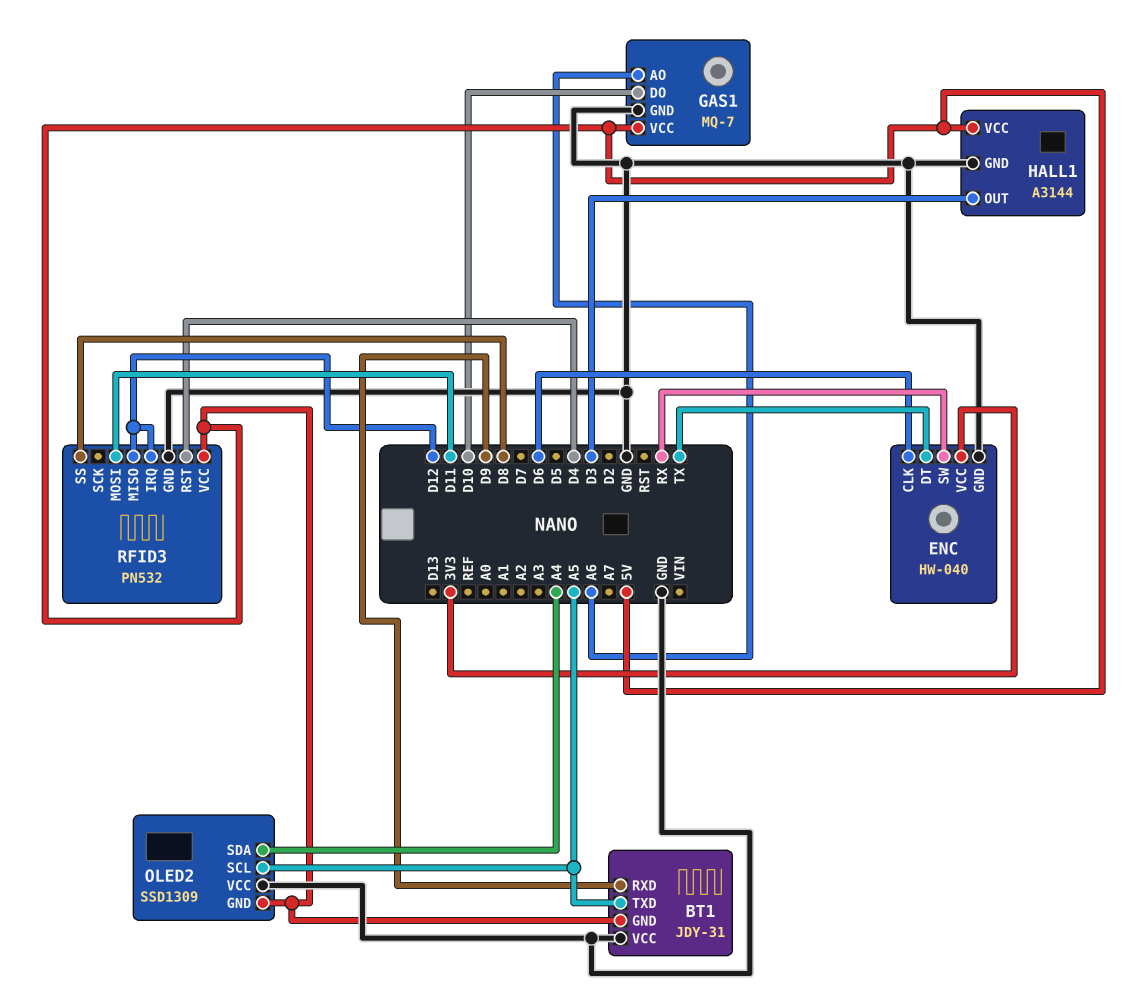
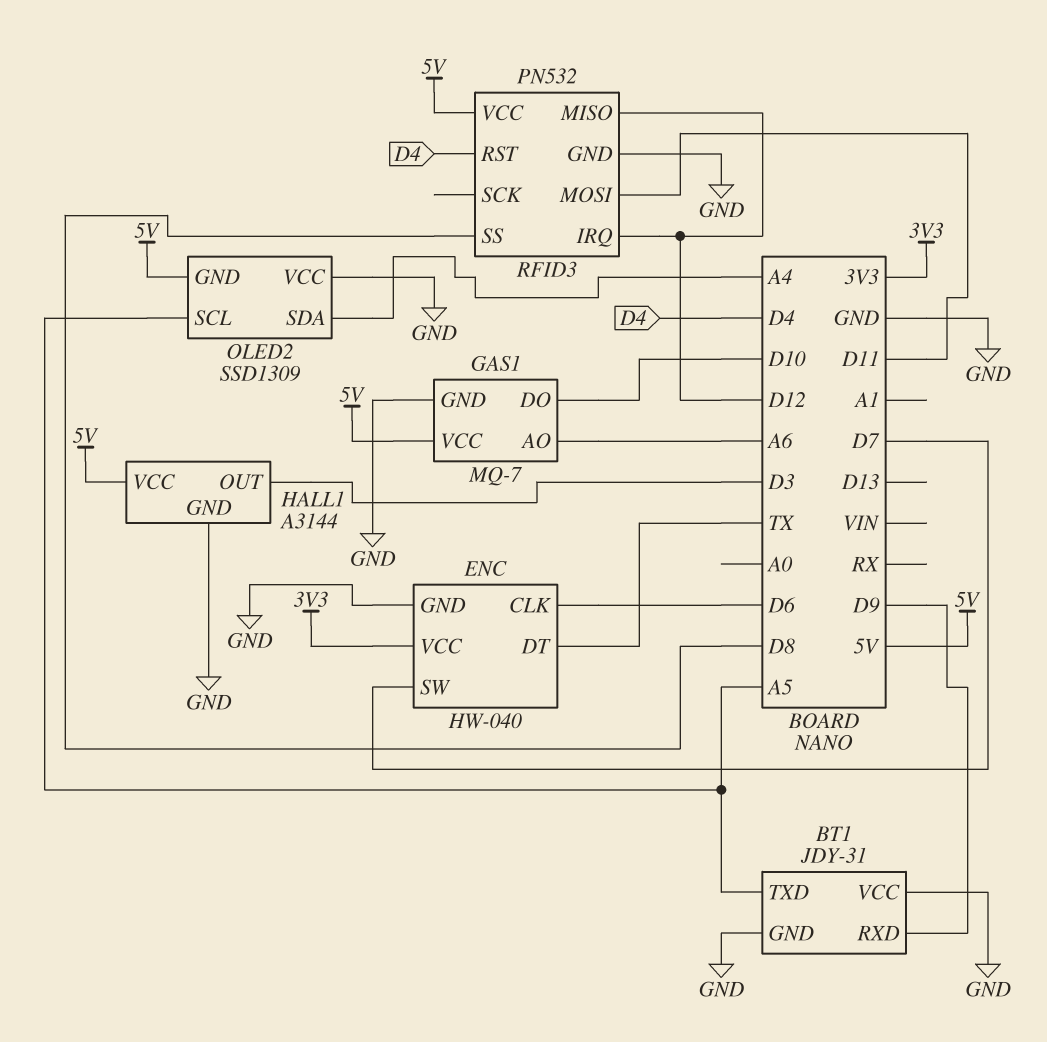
BT1 pin GND: 5V -> GND
ENC pin SW: RX -> D7

